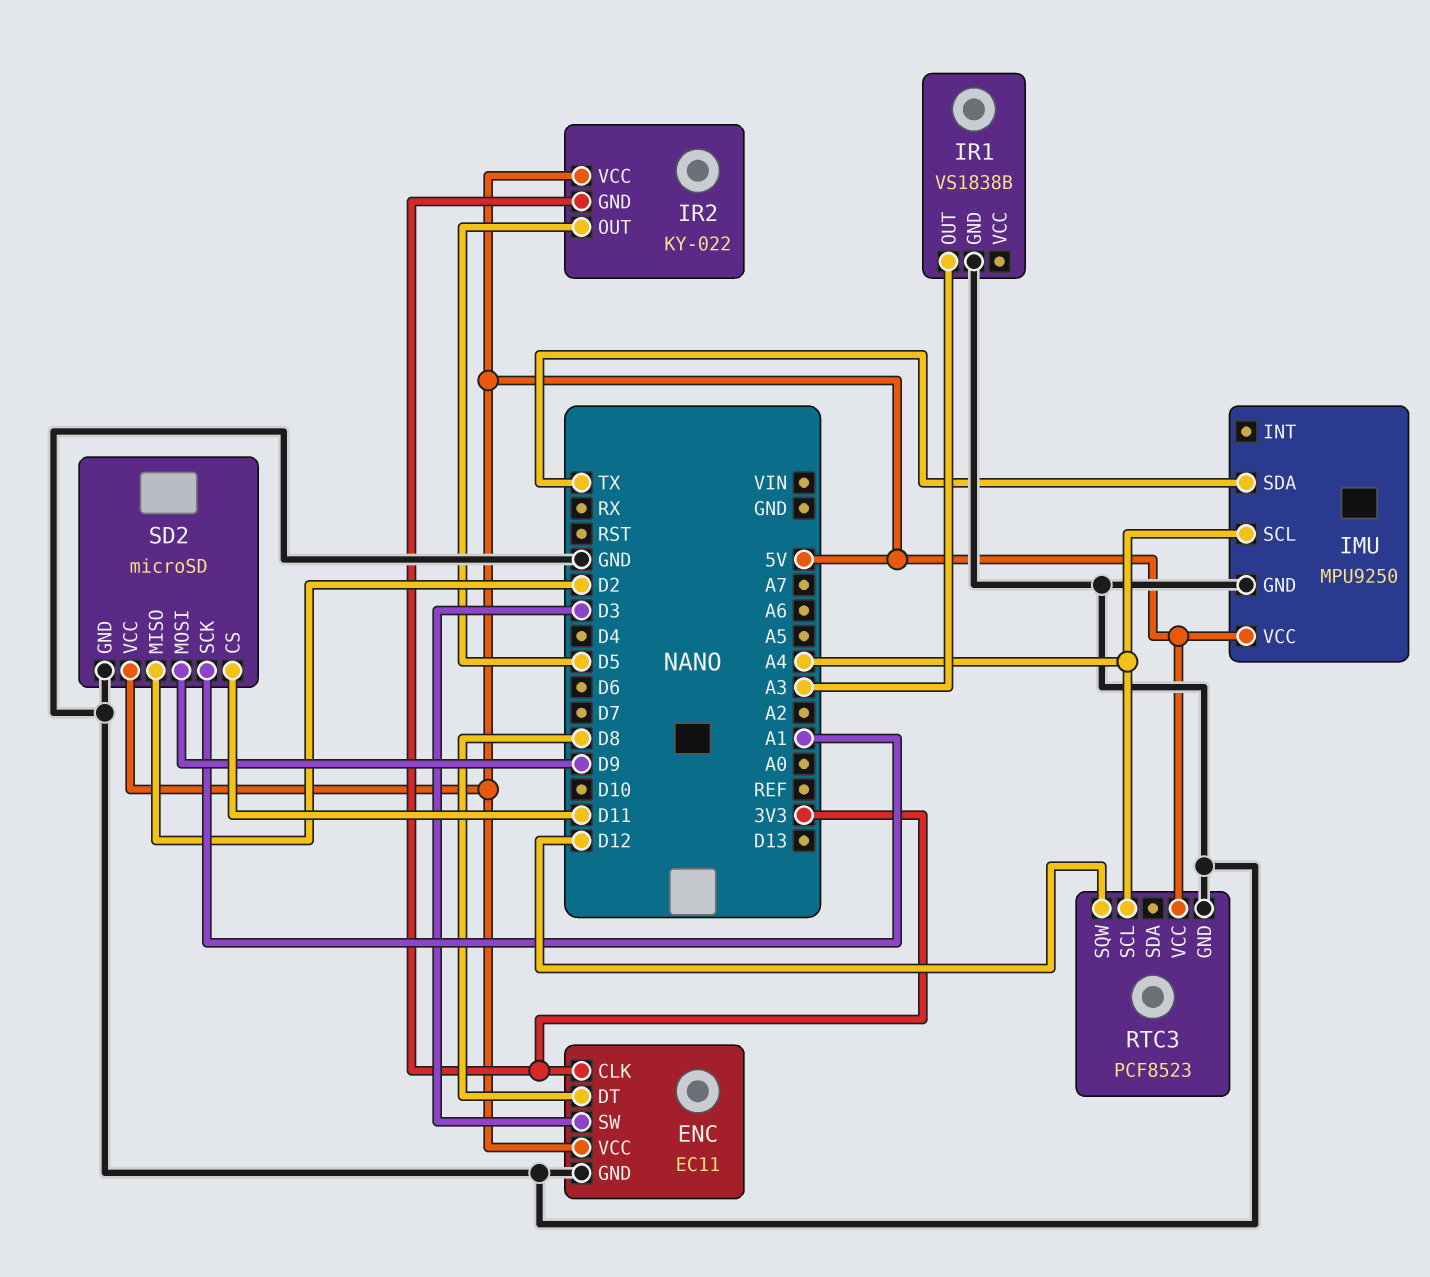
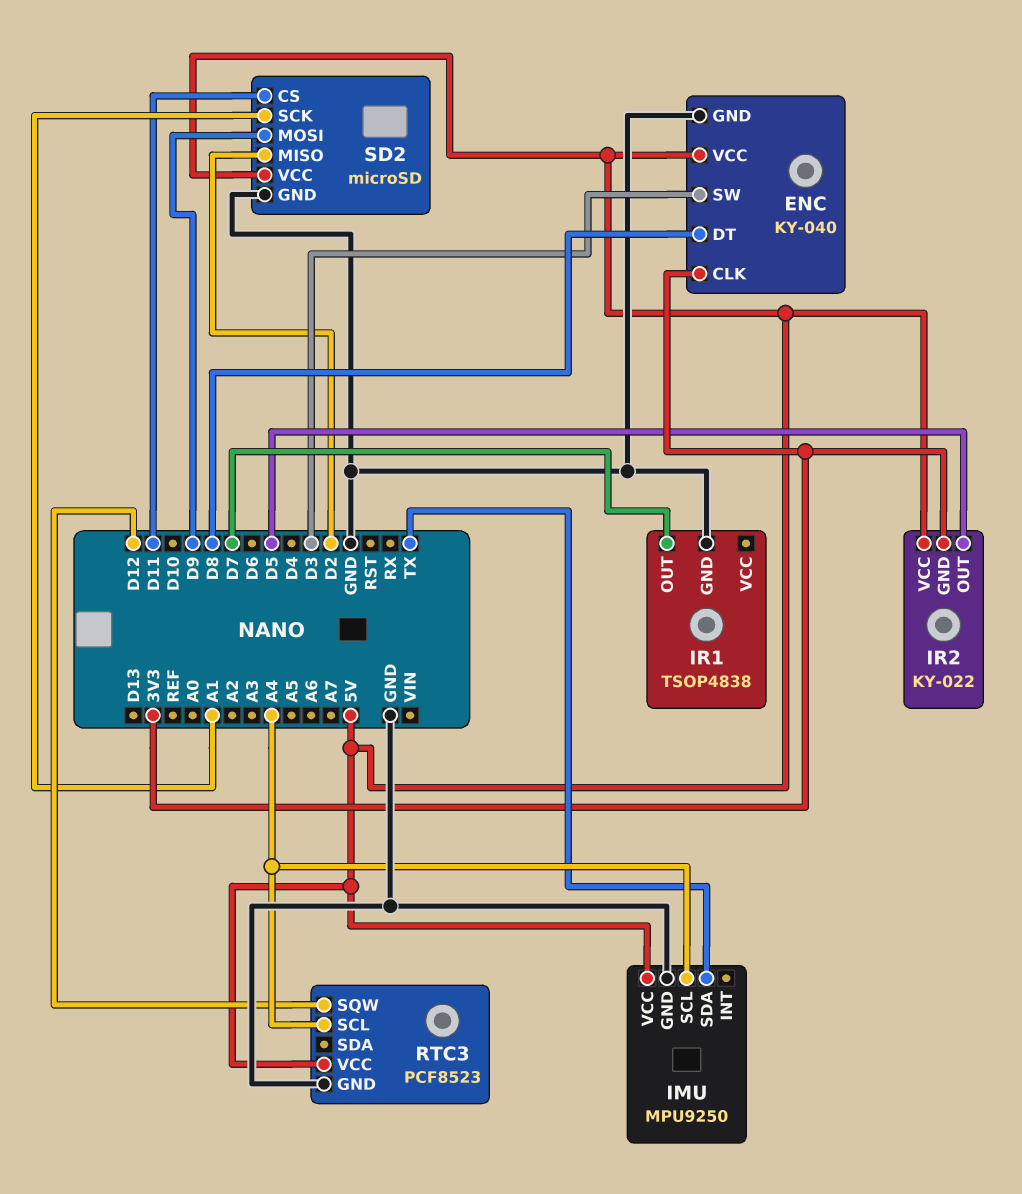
ENC: EC11 -> KY-040
IR1: VS1838B -> TSOP4838
IR1 pin OUT: A3 -> D7

